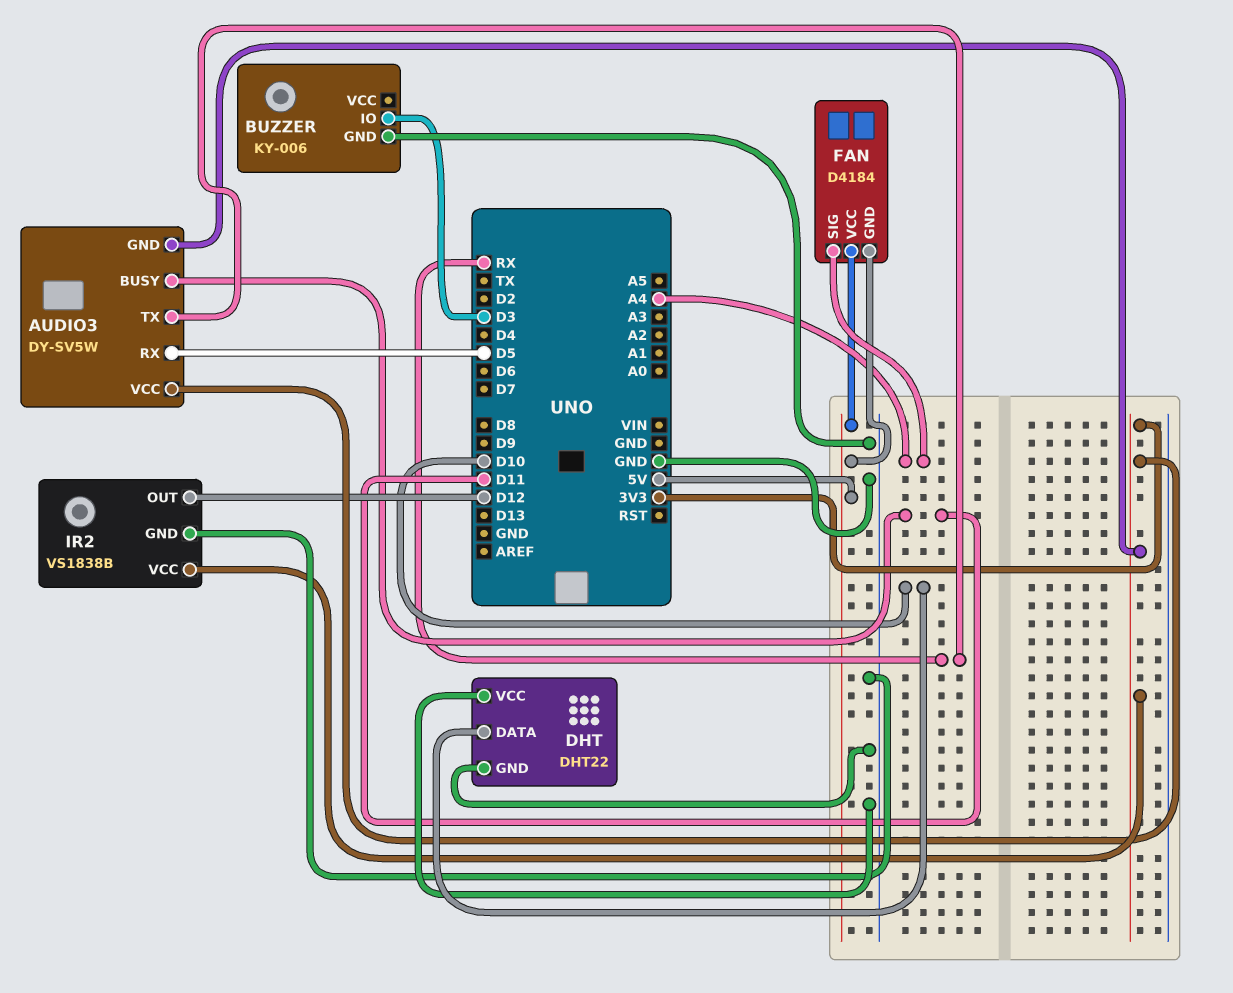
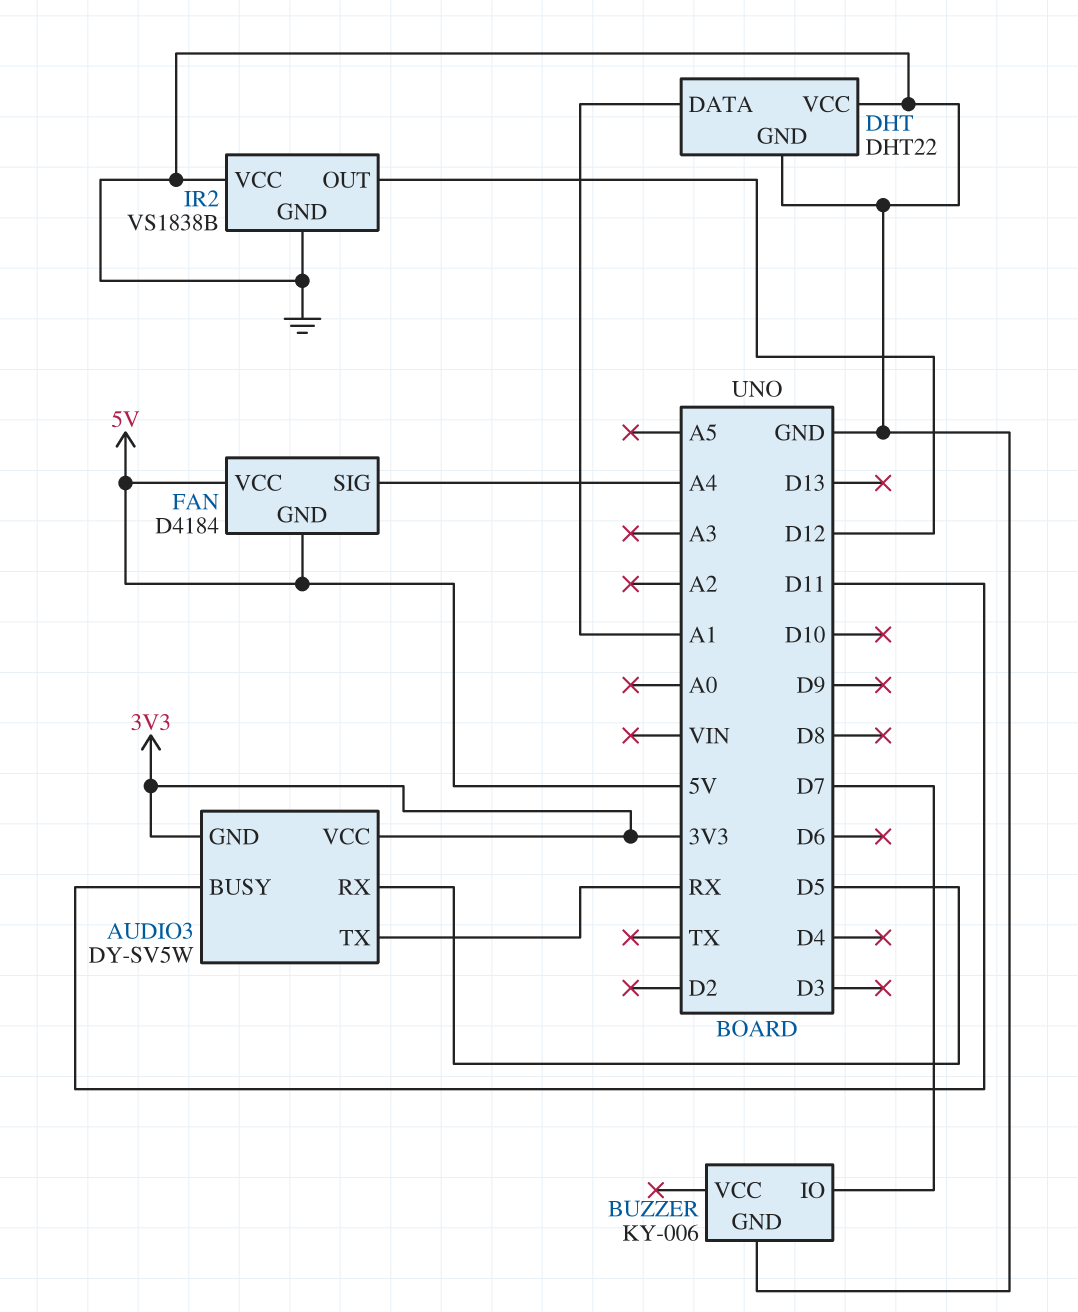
BUZZER pin IO: D3 -> D7
DHT pin DATA: D10 -> A1
IR2 pin VCC: 3V3 -> GND

